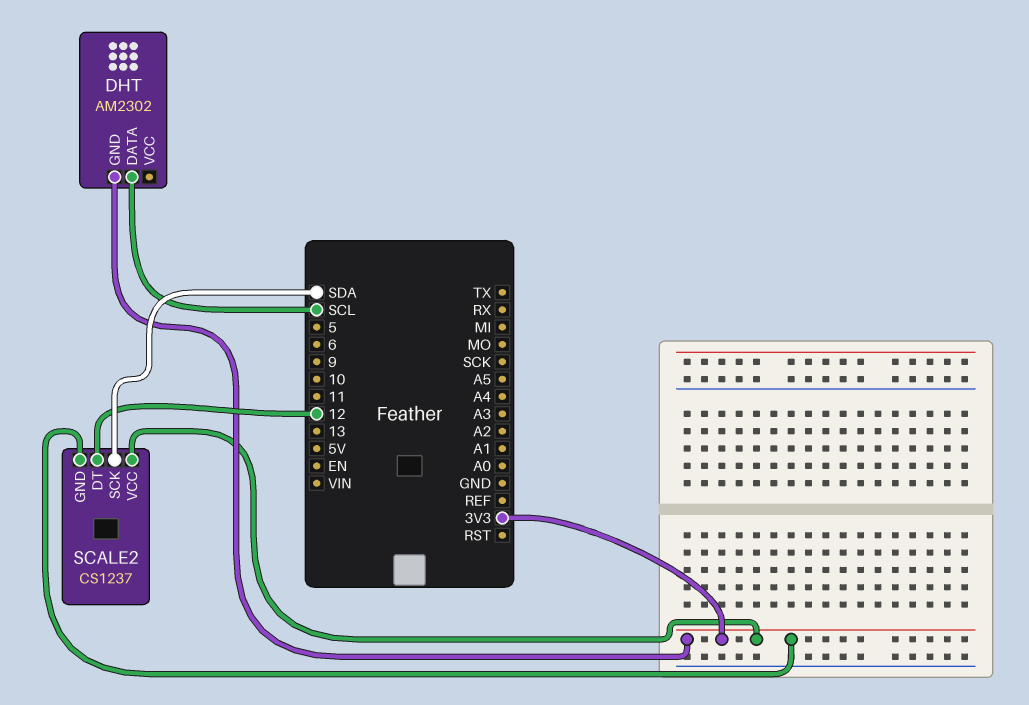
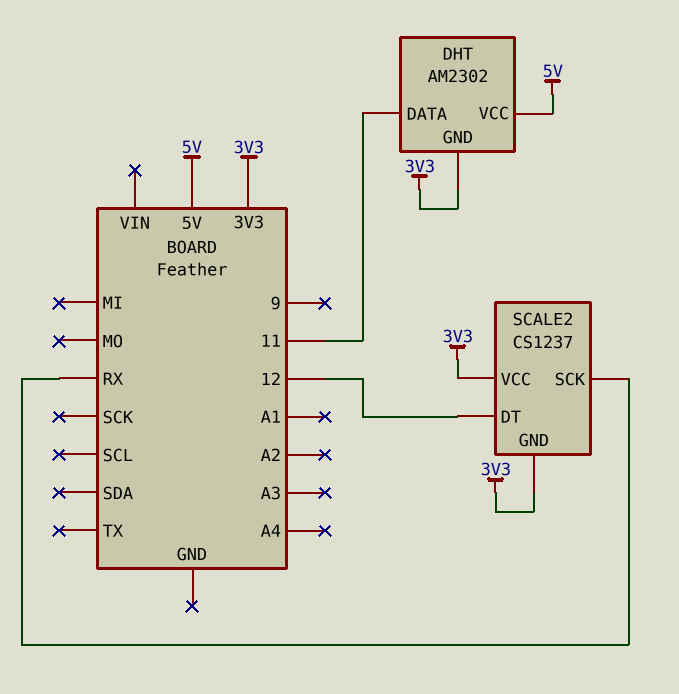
DHT pin DATA: SCL -> 11
DHT pin VCC: none -> 5V
SCALE2 pin SCK: SDA -> RX

